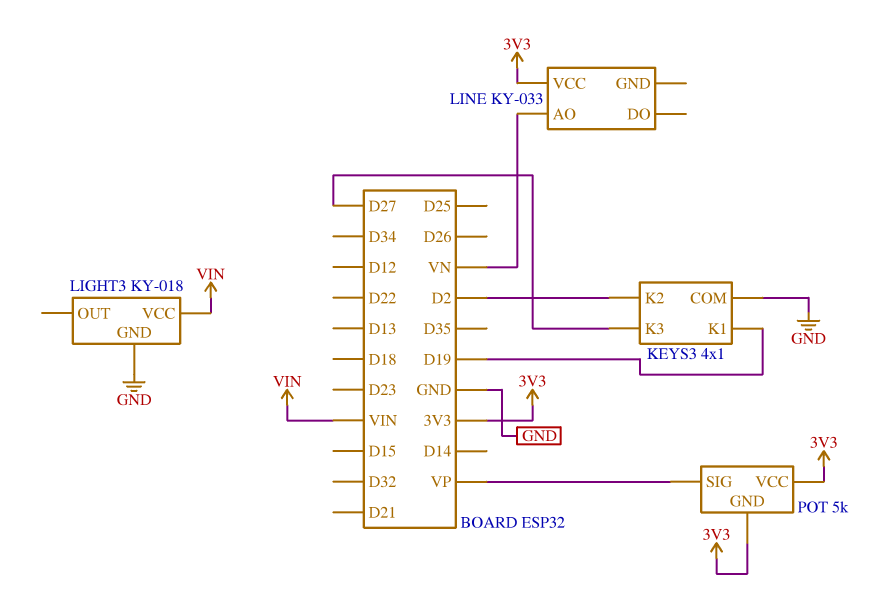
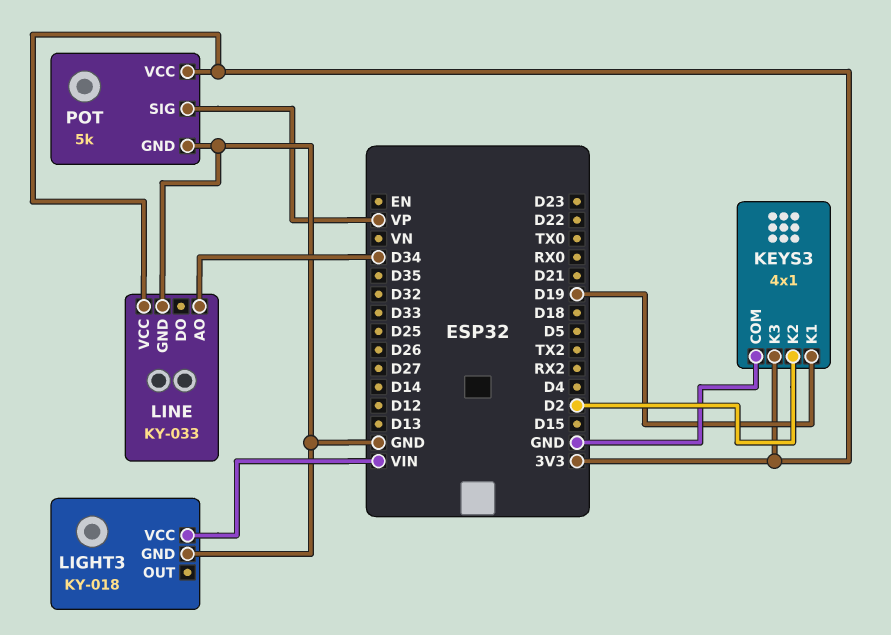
KEYS3 pin K3: D27 -> 3V3
LINE pin AO: VN -> D34
LINE pin GND: none -> GND
POT pin GND: 3V3 -> GND

